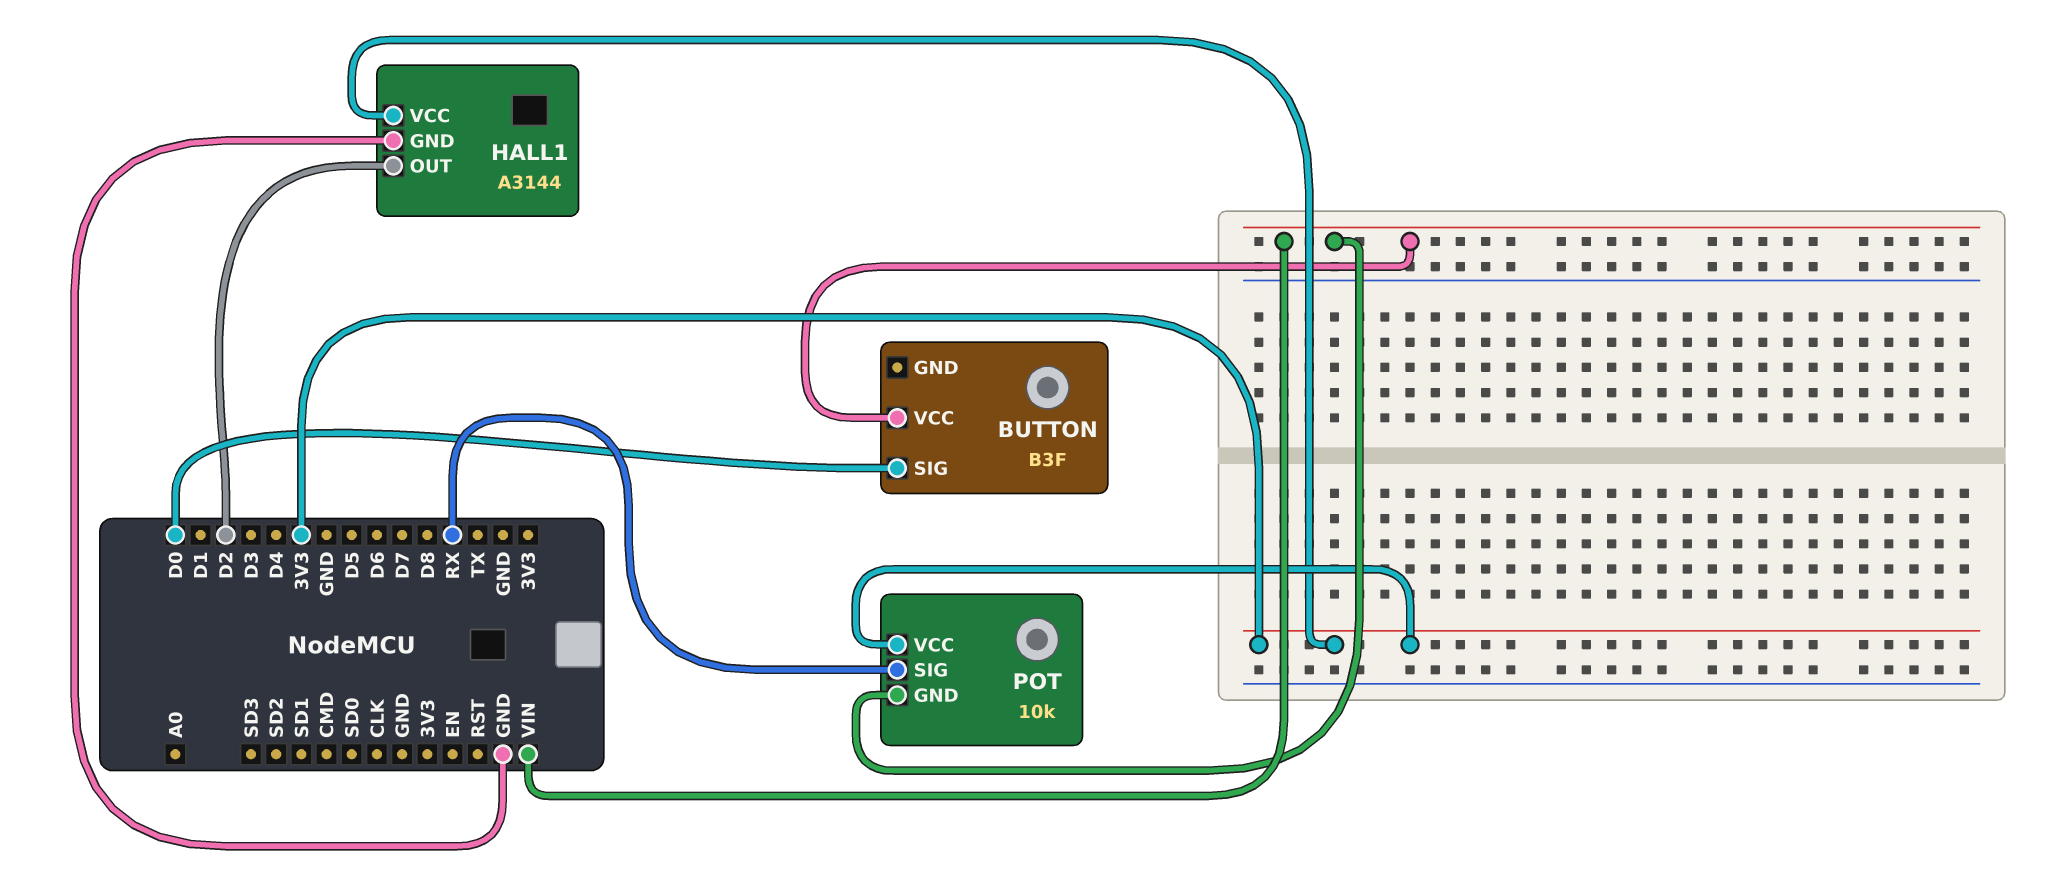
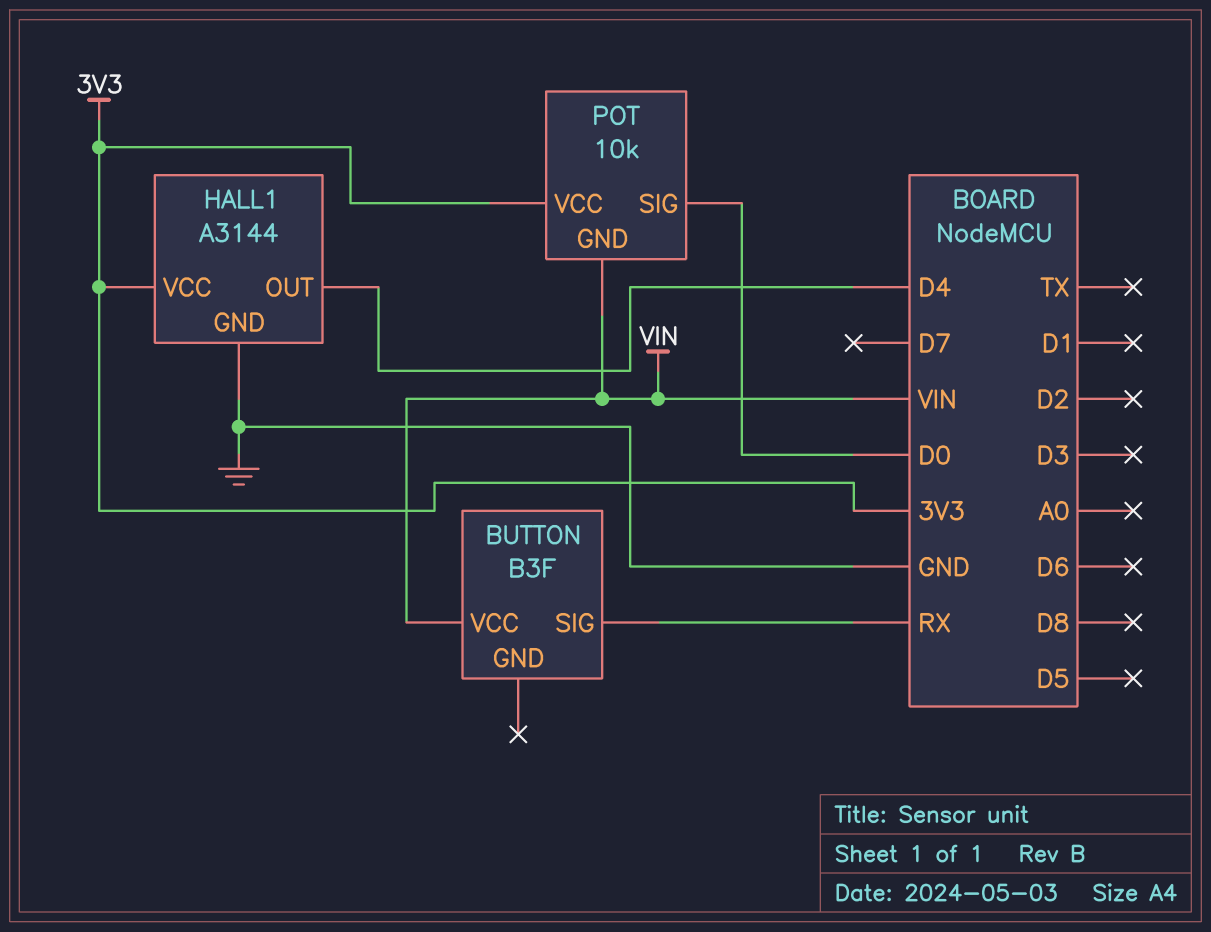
BUTTON pin SIG: D0 -> RX
HALL1 pin OUT: D2 -> D4
POT pin SIG: RX -> D0

